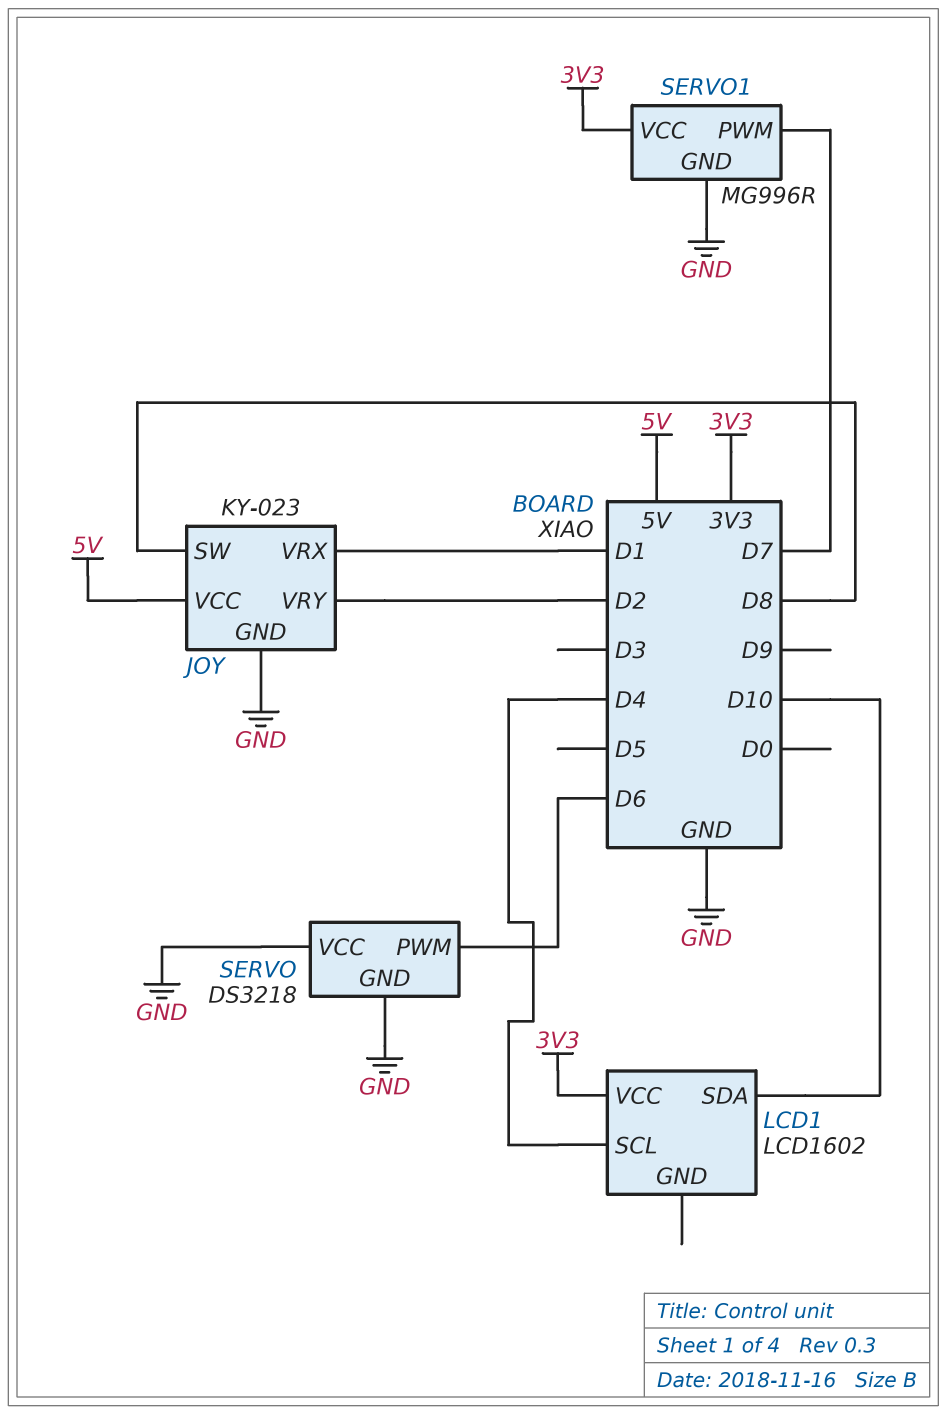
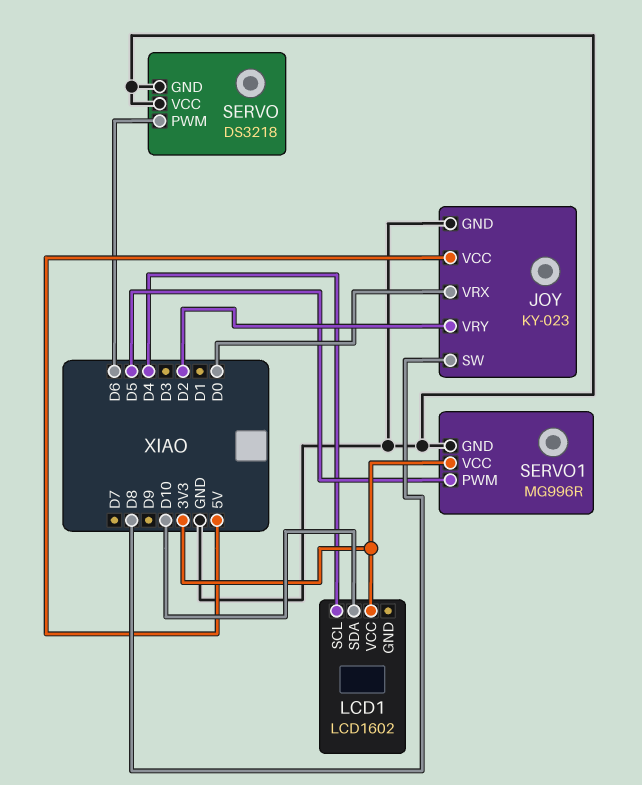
JOY pin VRX: D1 -> D0
SERVO1 pin PWM: D7 -> D5

